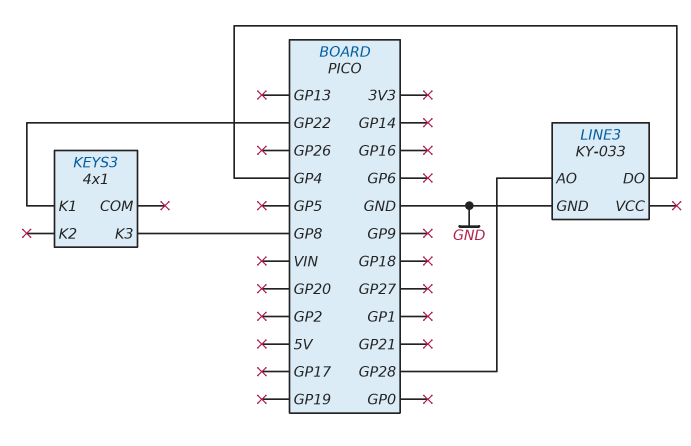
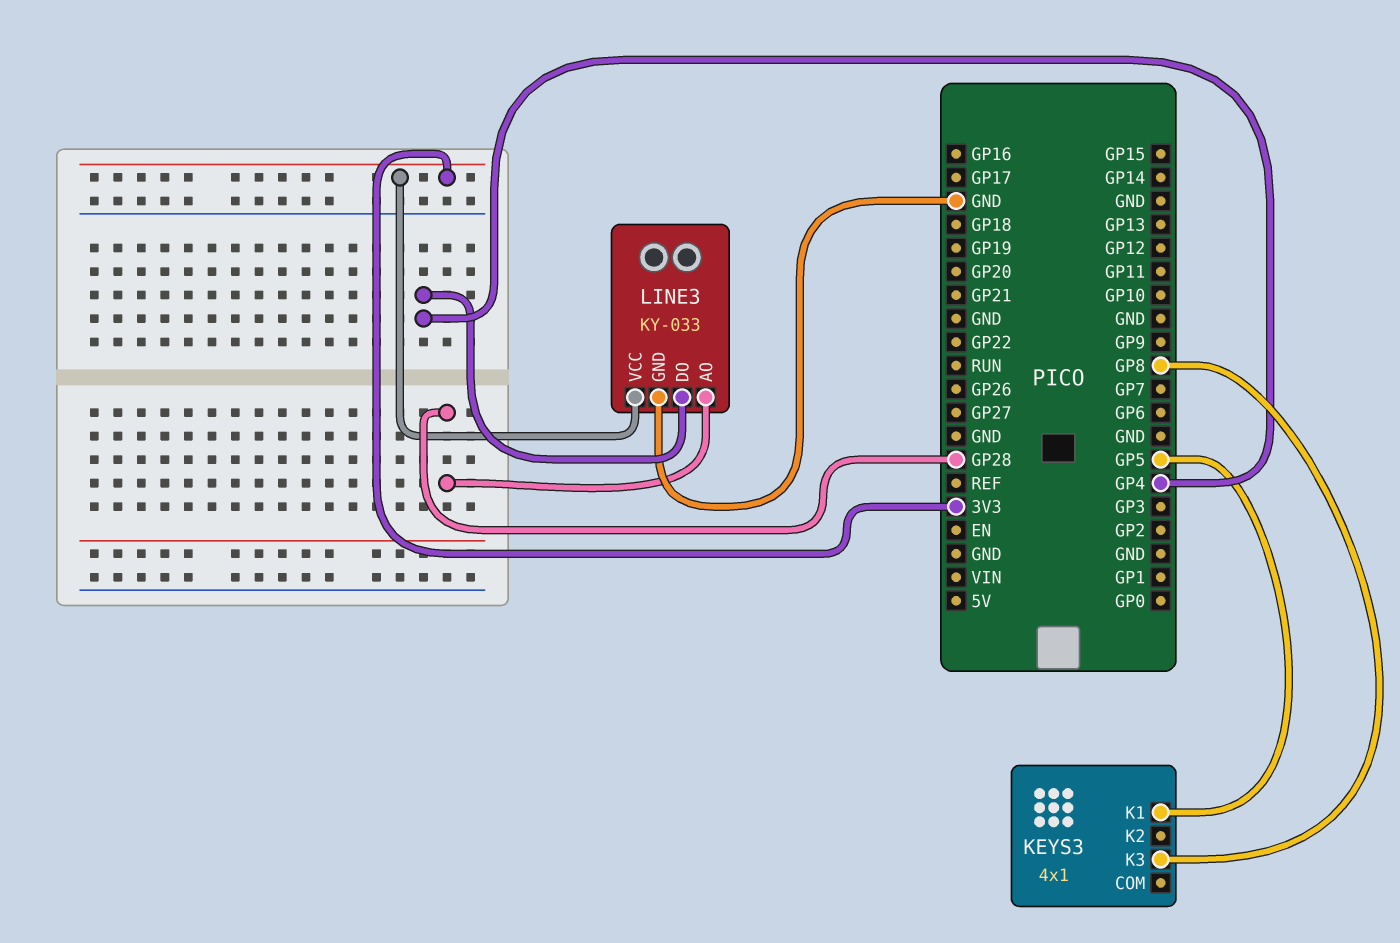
KEYS3 pin K1: GP22 -> GP5
LINE3 pin VCC: none -> 3V3

